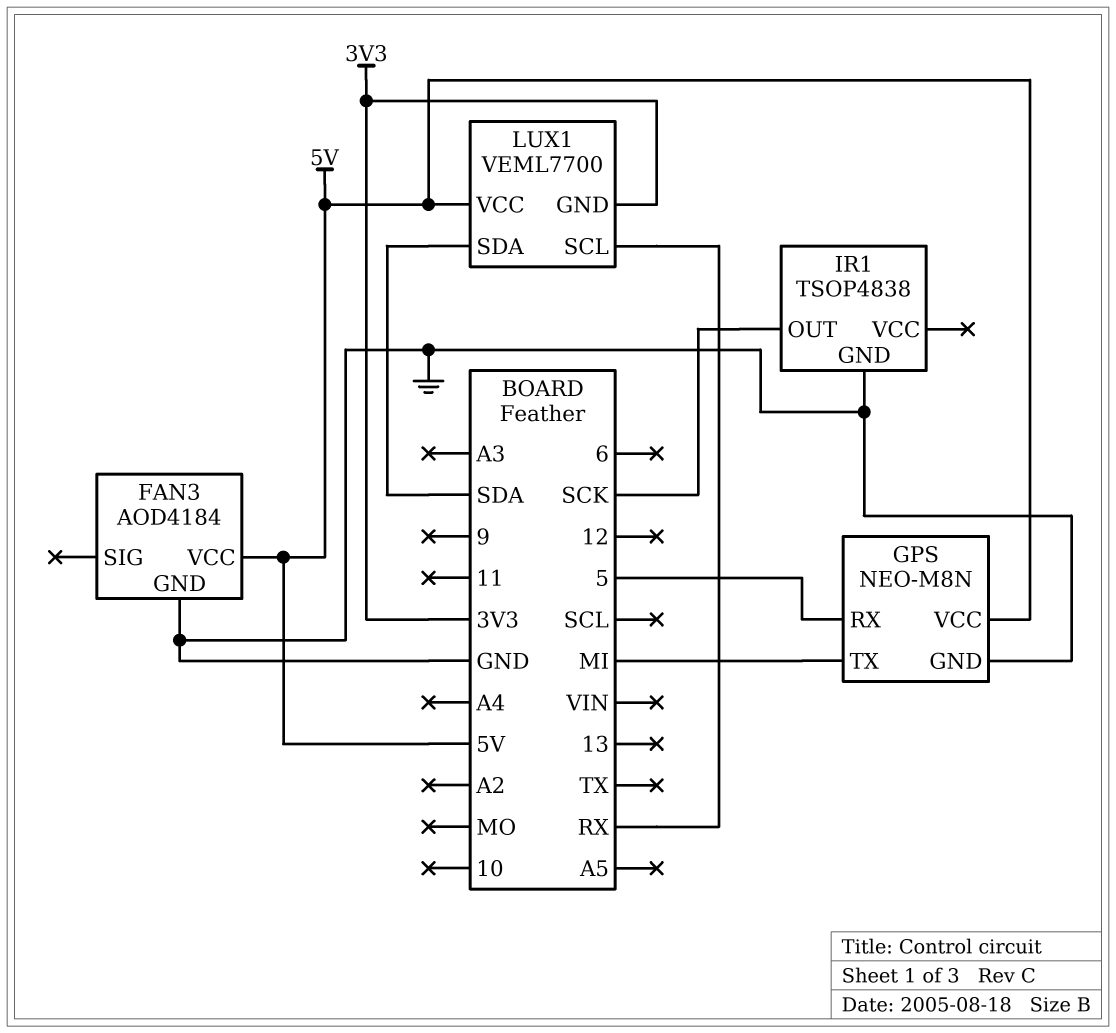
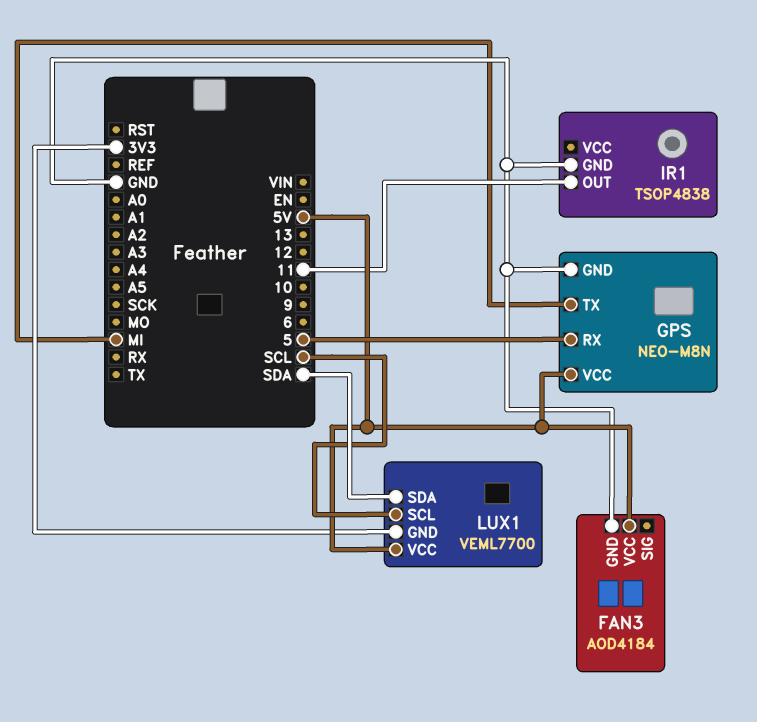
IR1 pin OUT: SCK -> 11
LUX1 pin SCL: RX -> SCL

